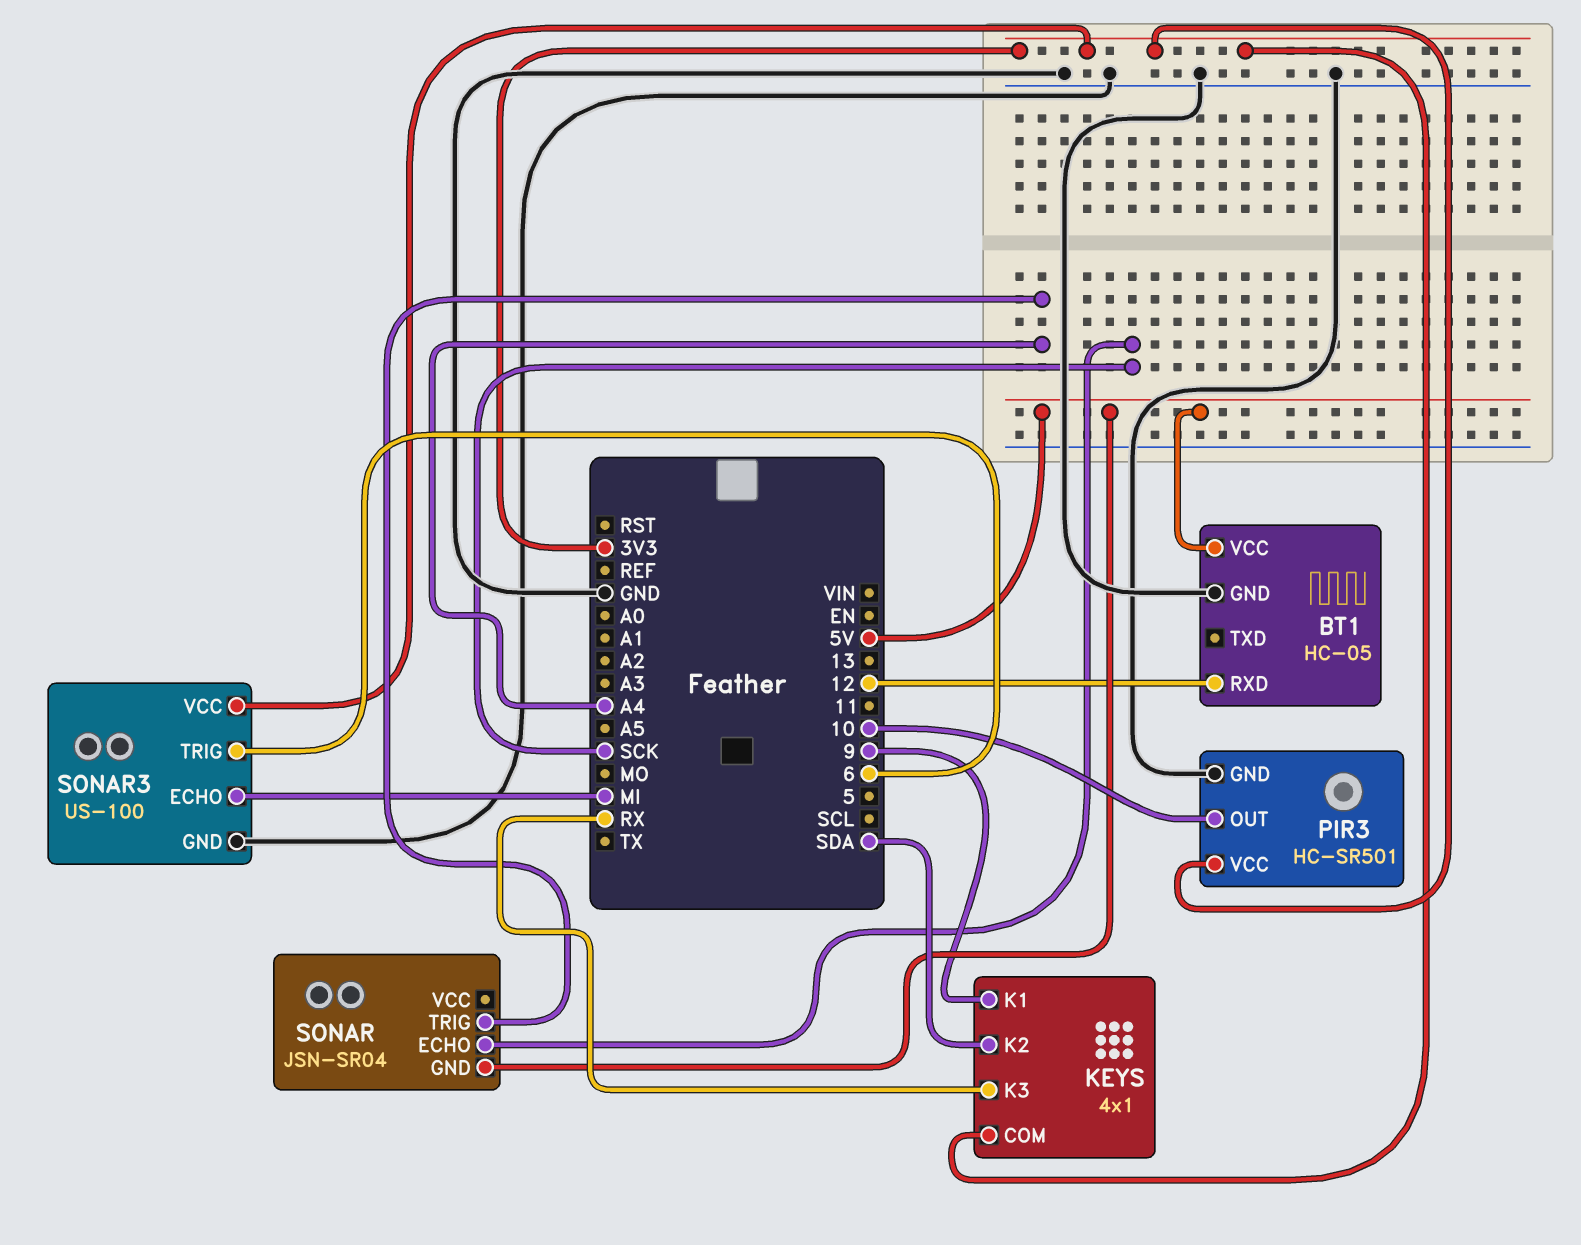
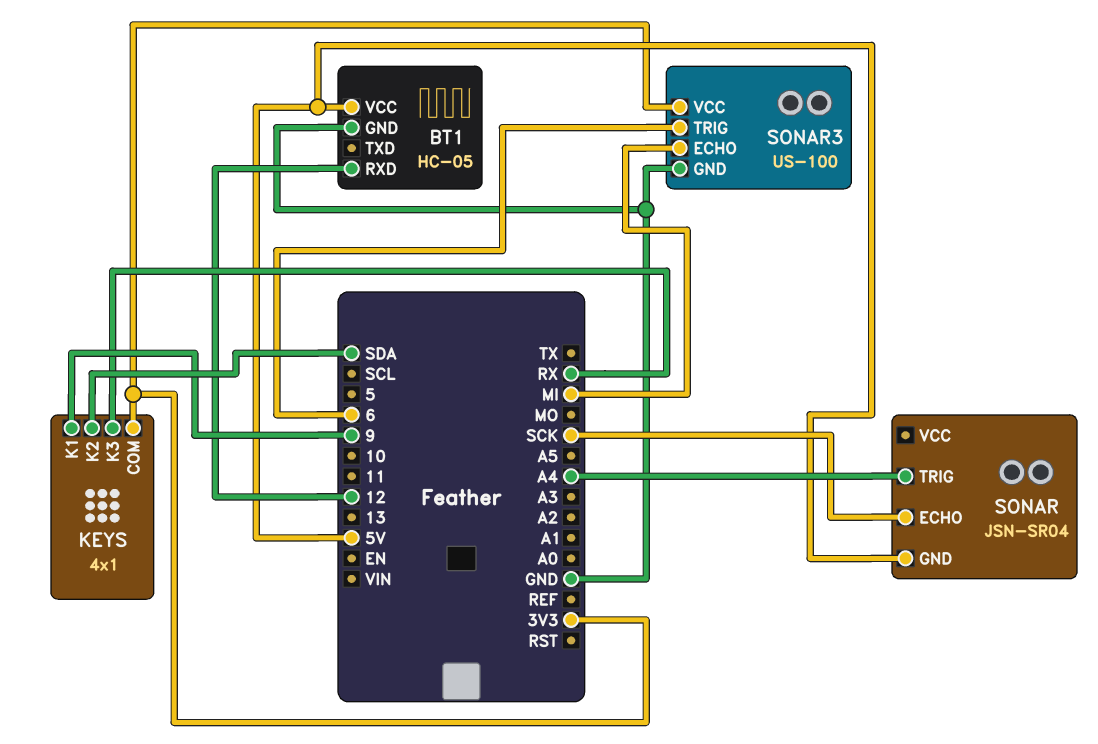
PIR3: HC-SR501 -> none
PIR3 pin GND: GND -> none
PIR3 pin OUT: 10 -> none
PIR3 pin VCC: 3V3 -> none

